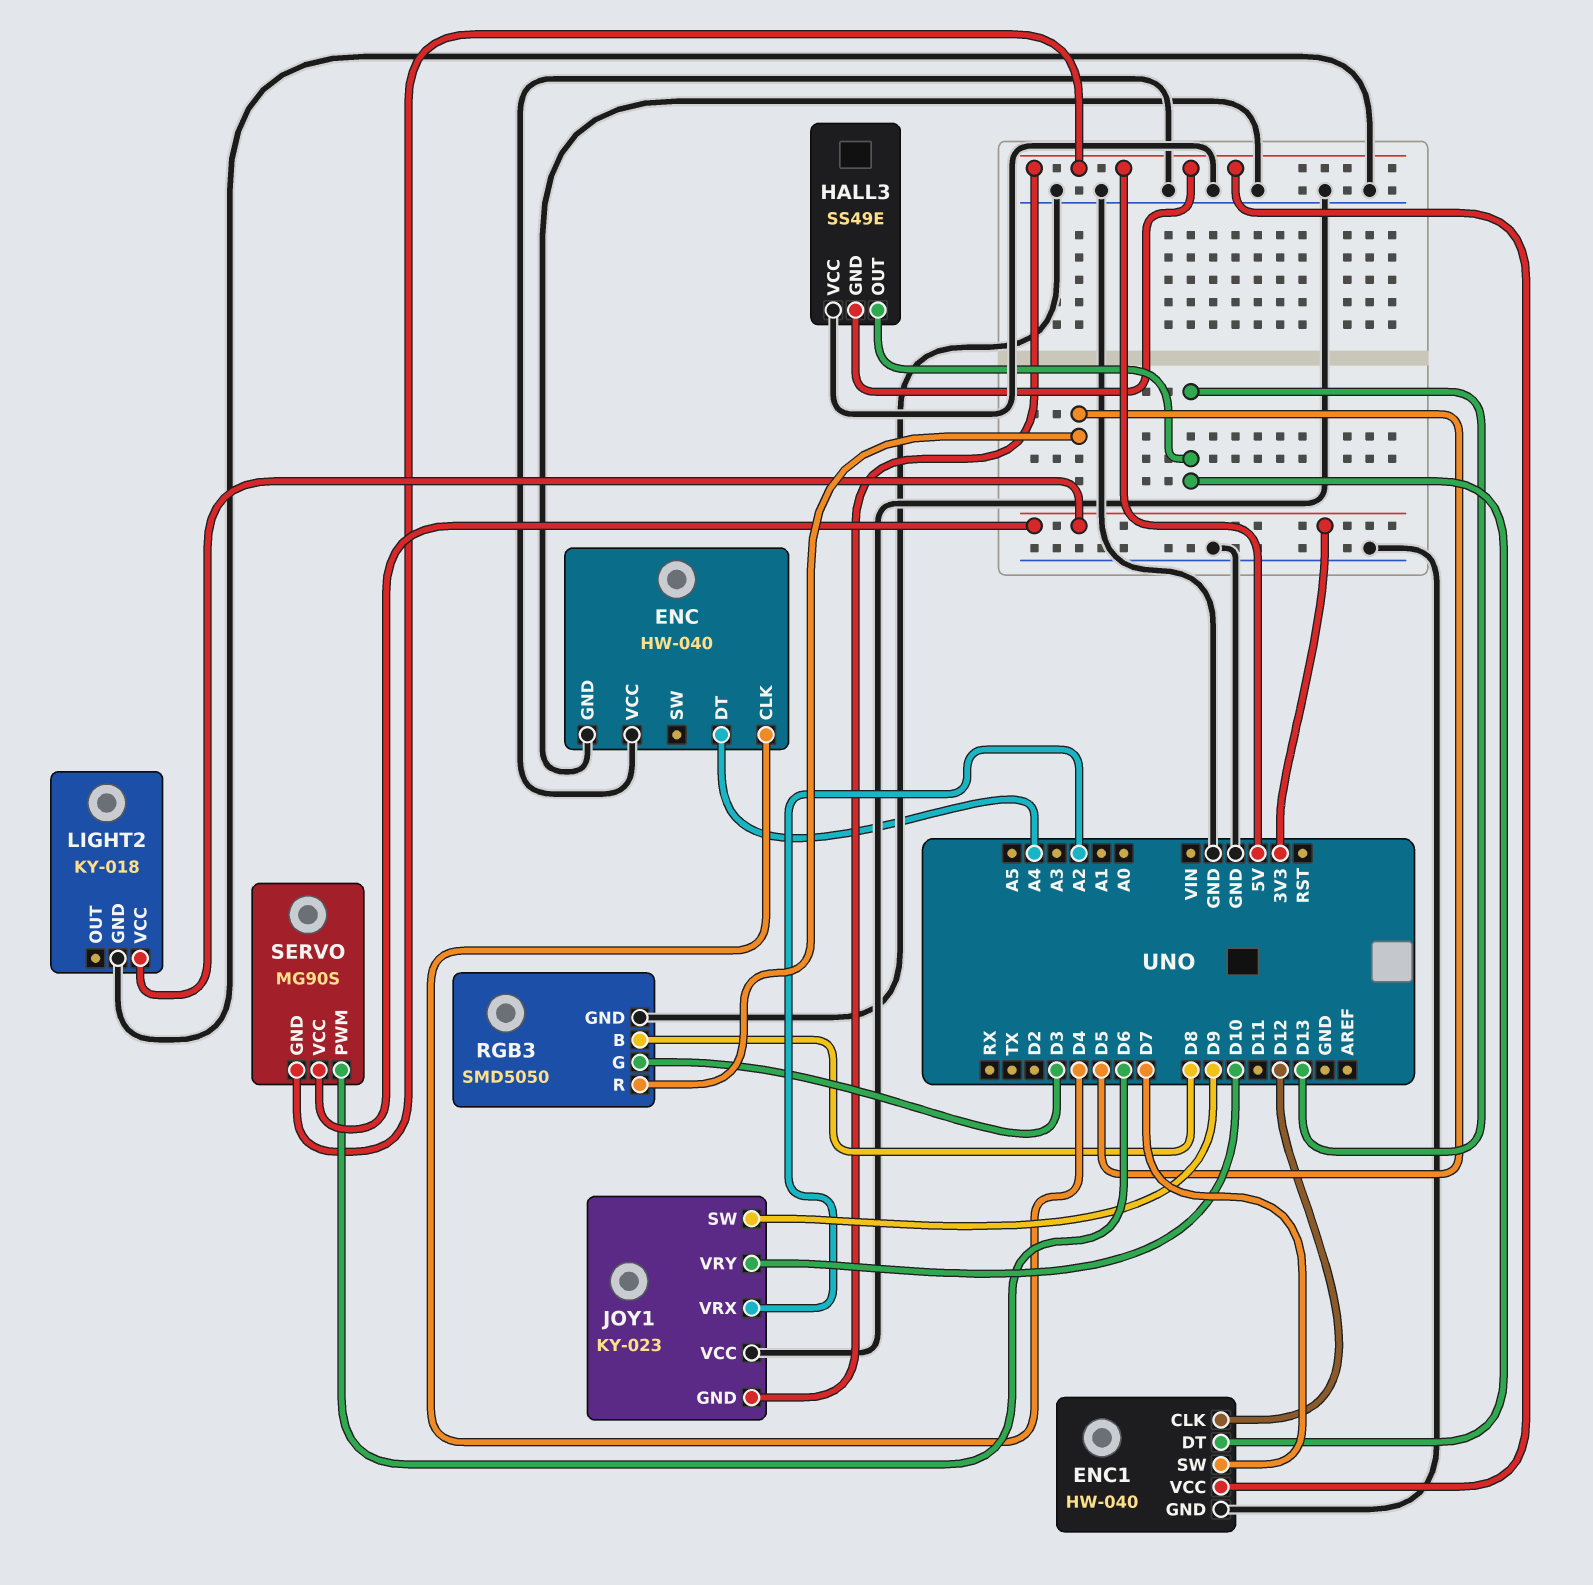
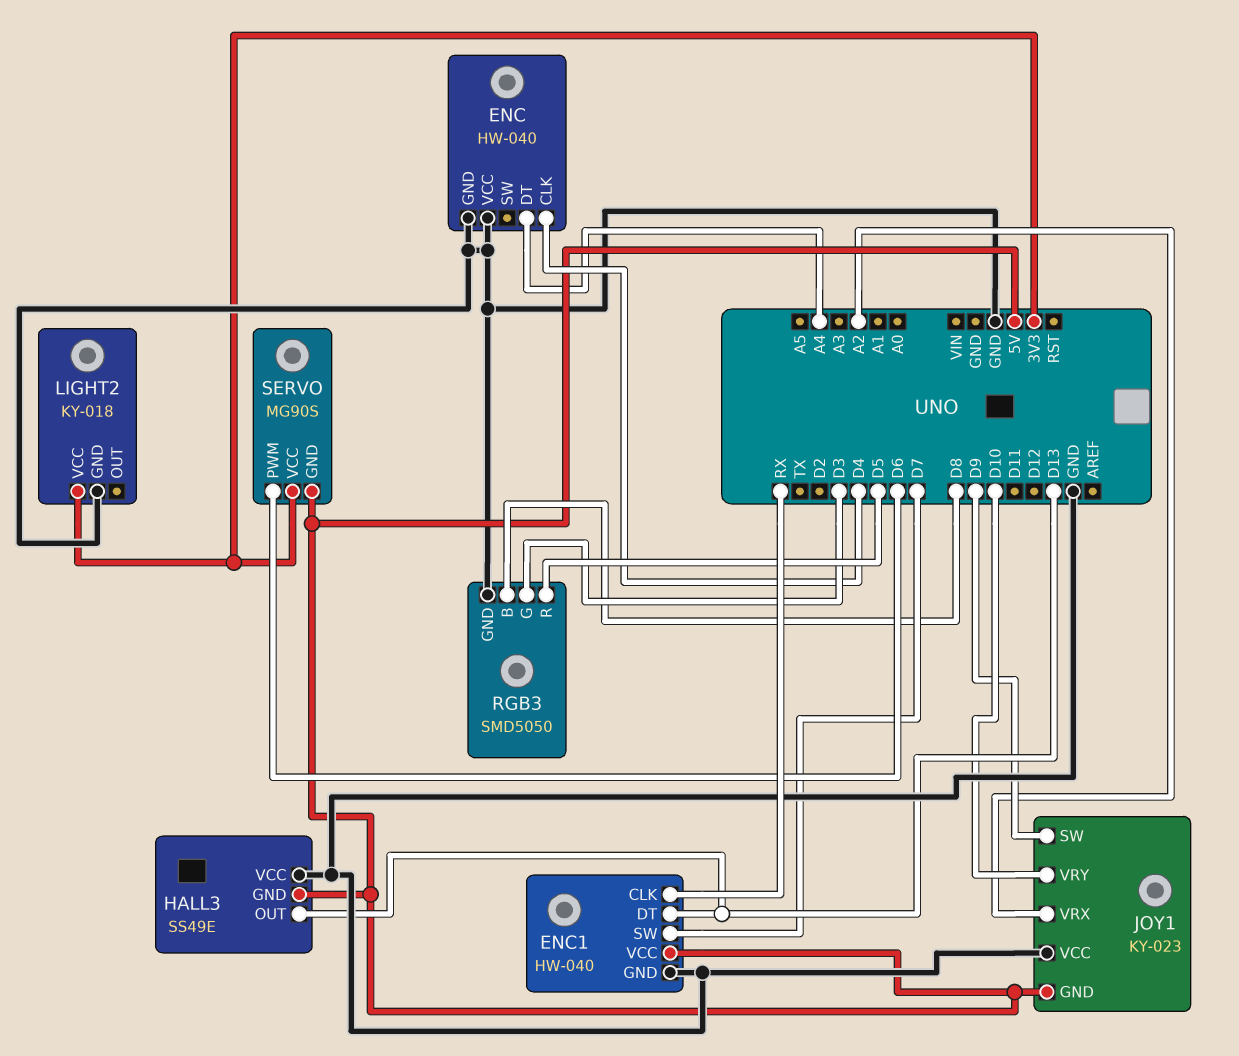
ENC1 pin CLK: D12 -> RX

